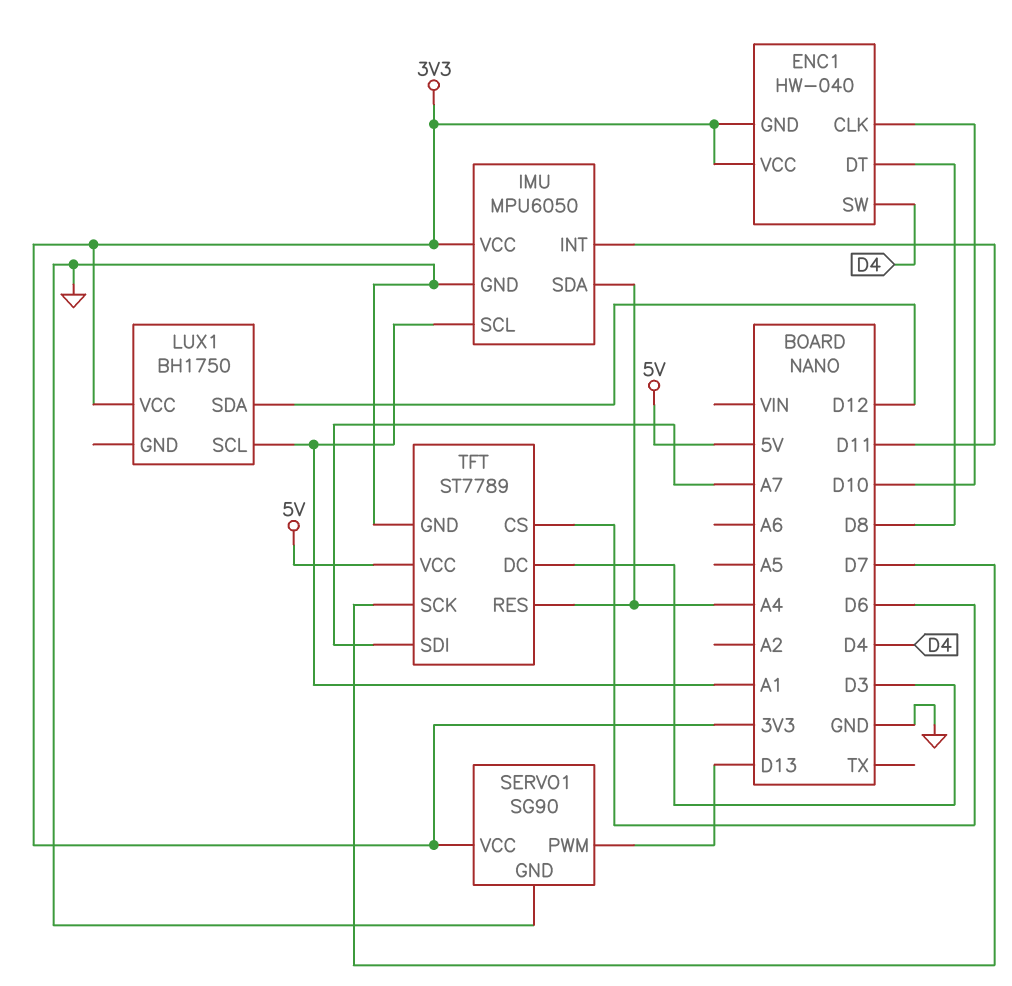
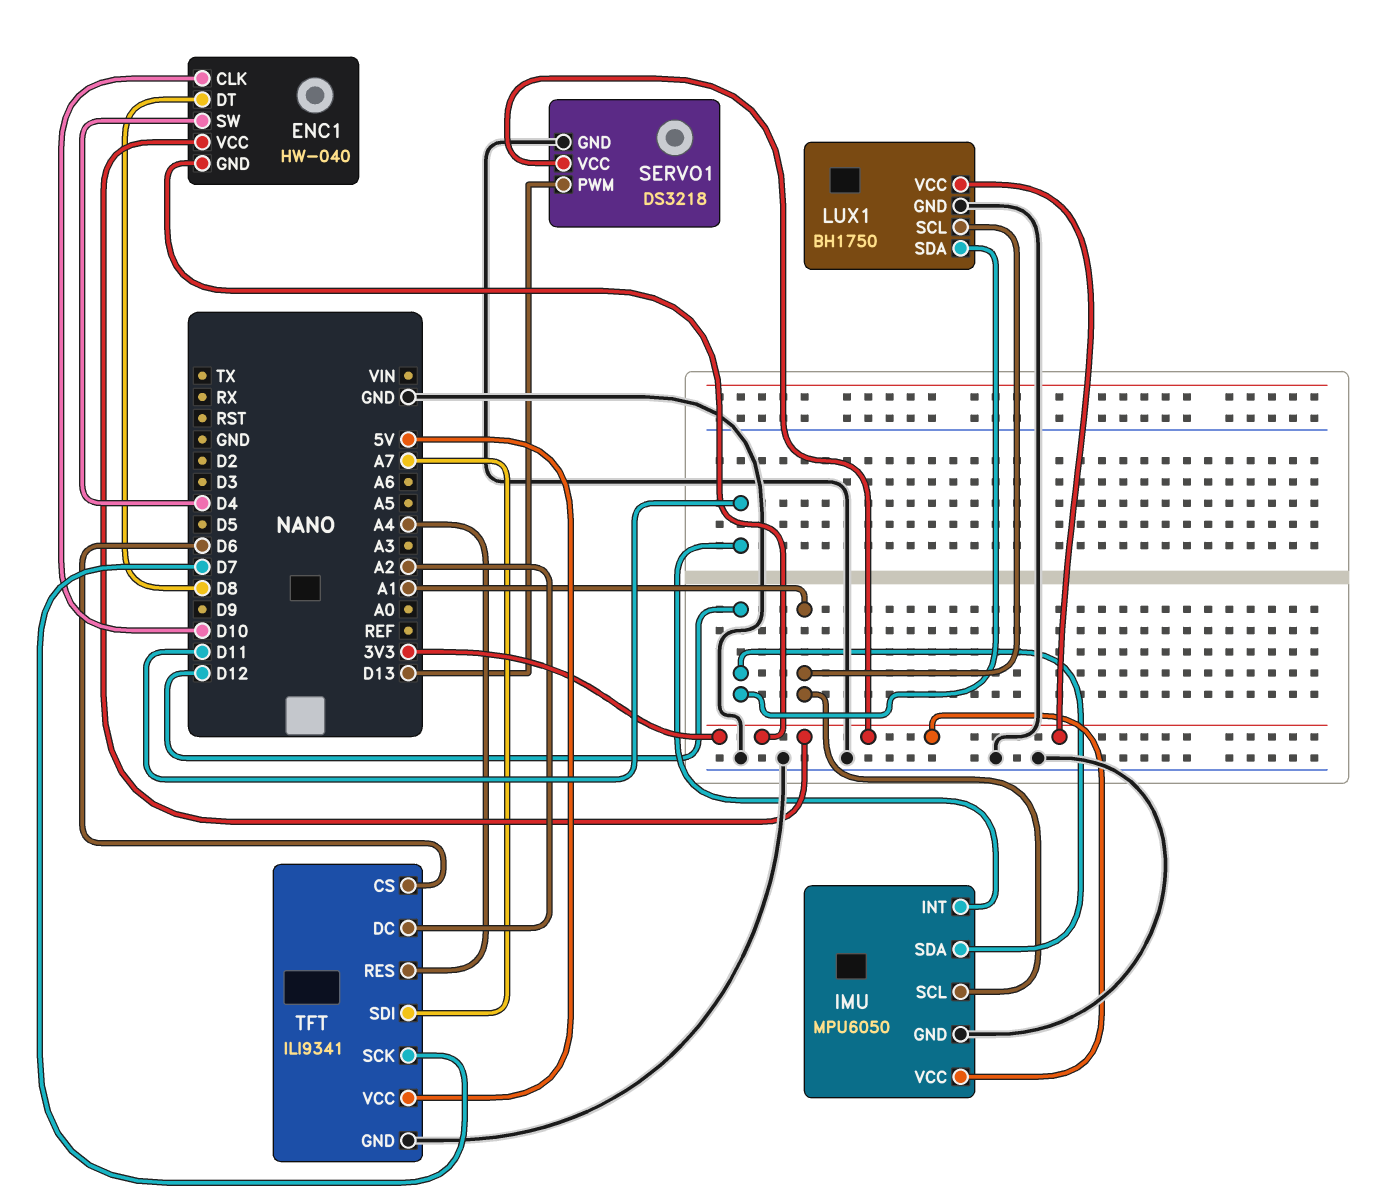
IMU pin SDA: A4 -> D12
LUX1 pin GND: none -> GND
SERVO1: SG90 -> DS3218
TFT: ST7789 -> ILI9341
TFT pin DC: D3 -> A2

